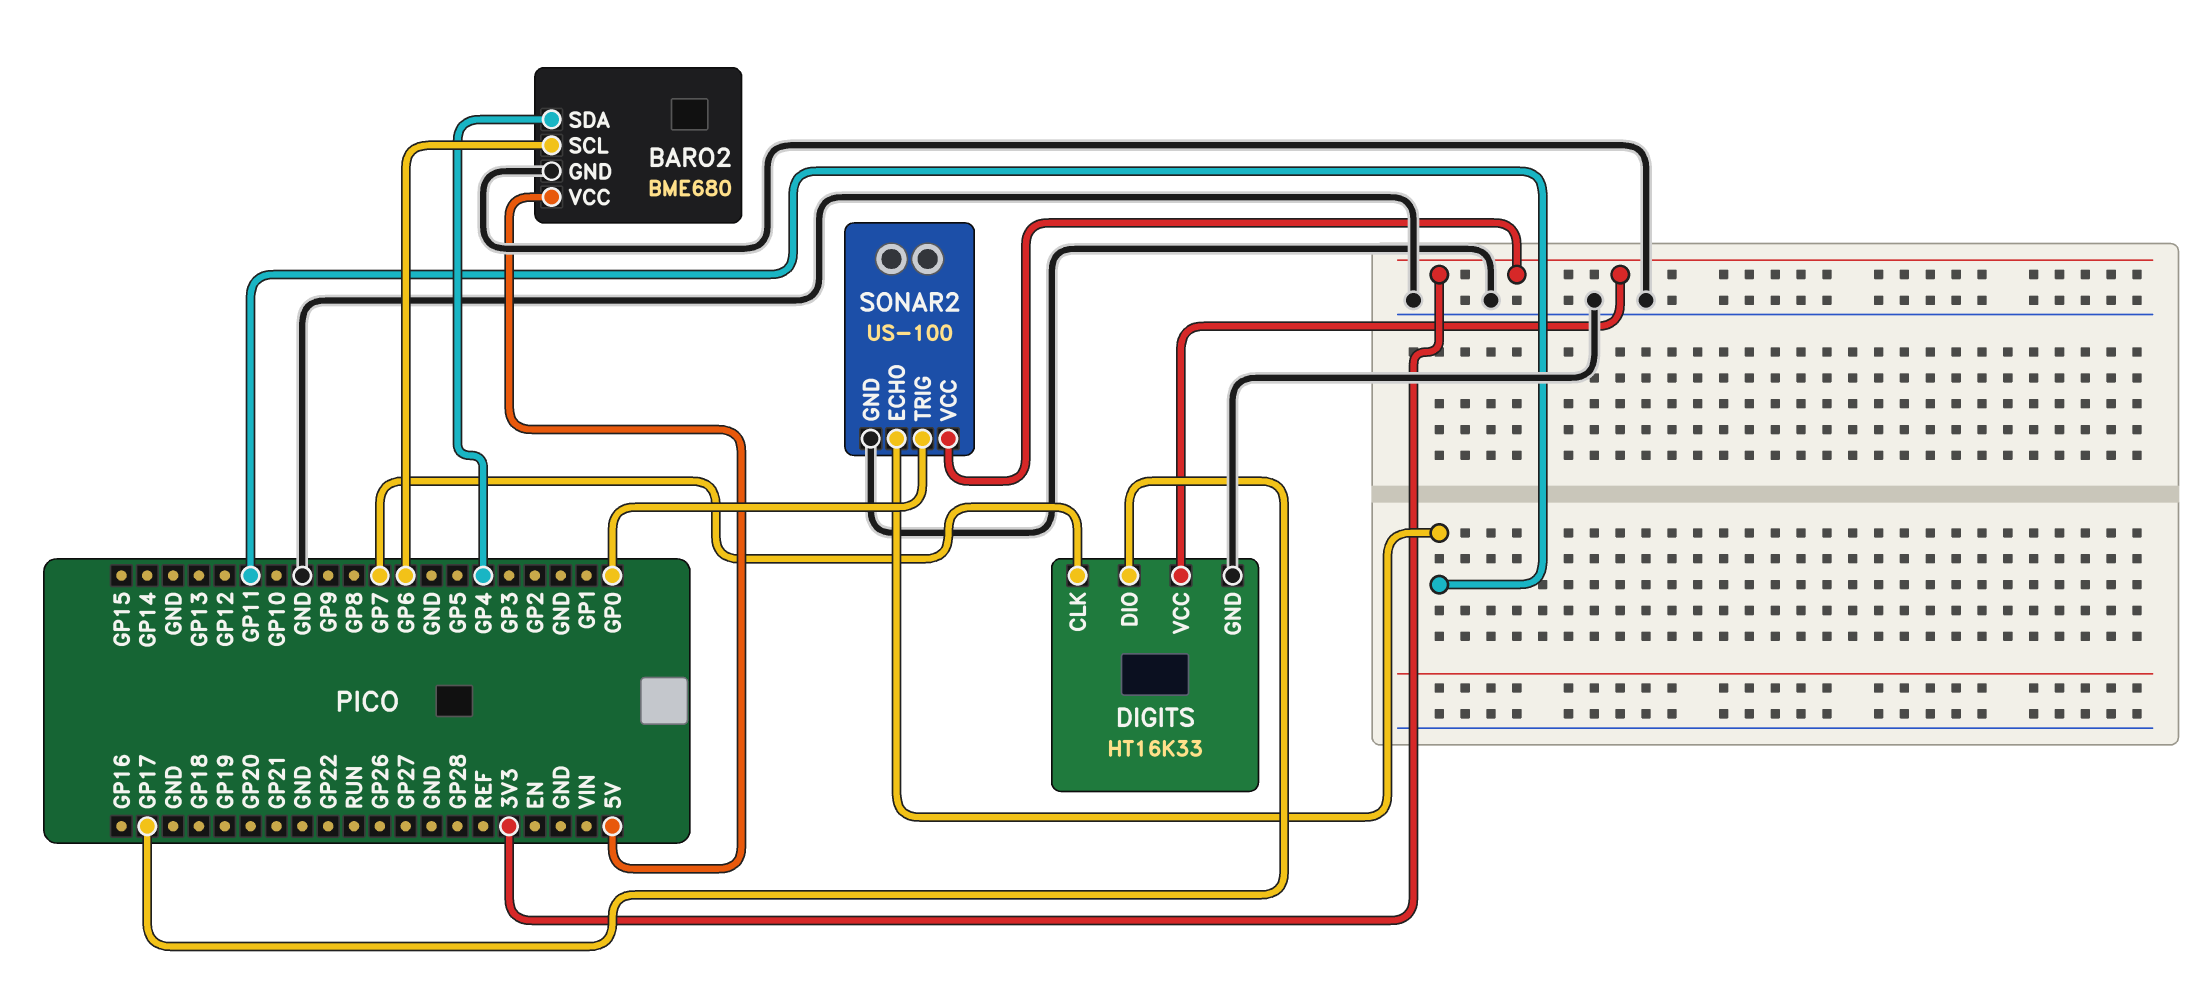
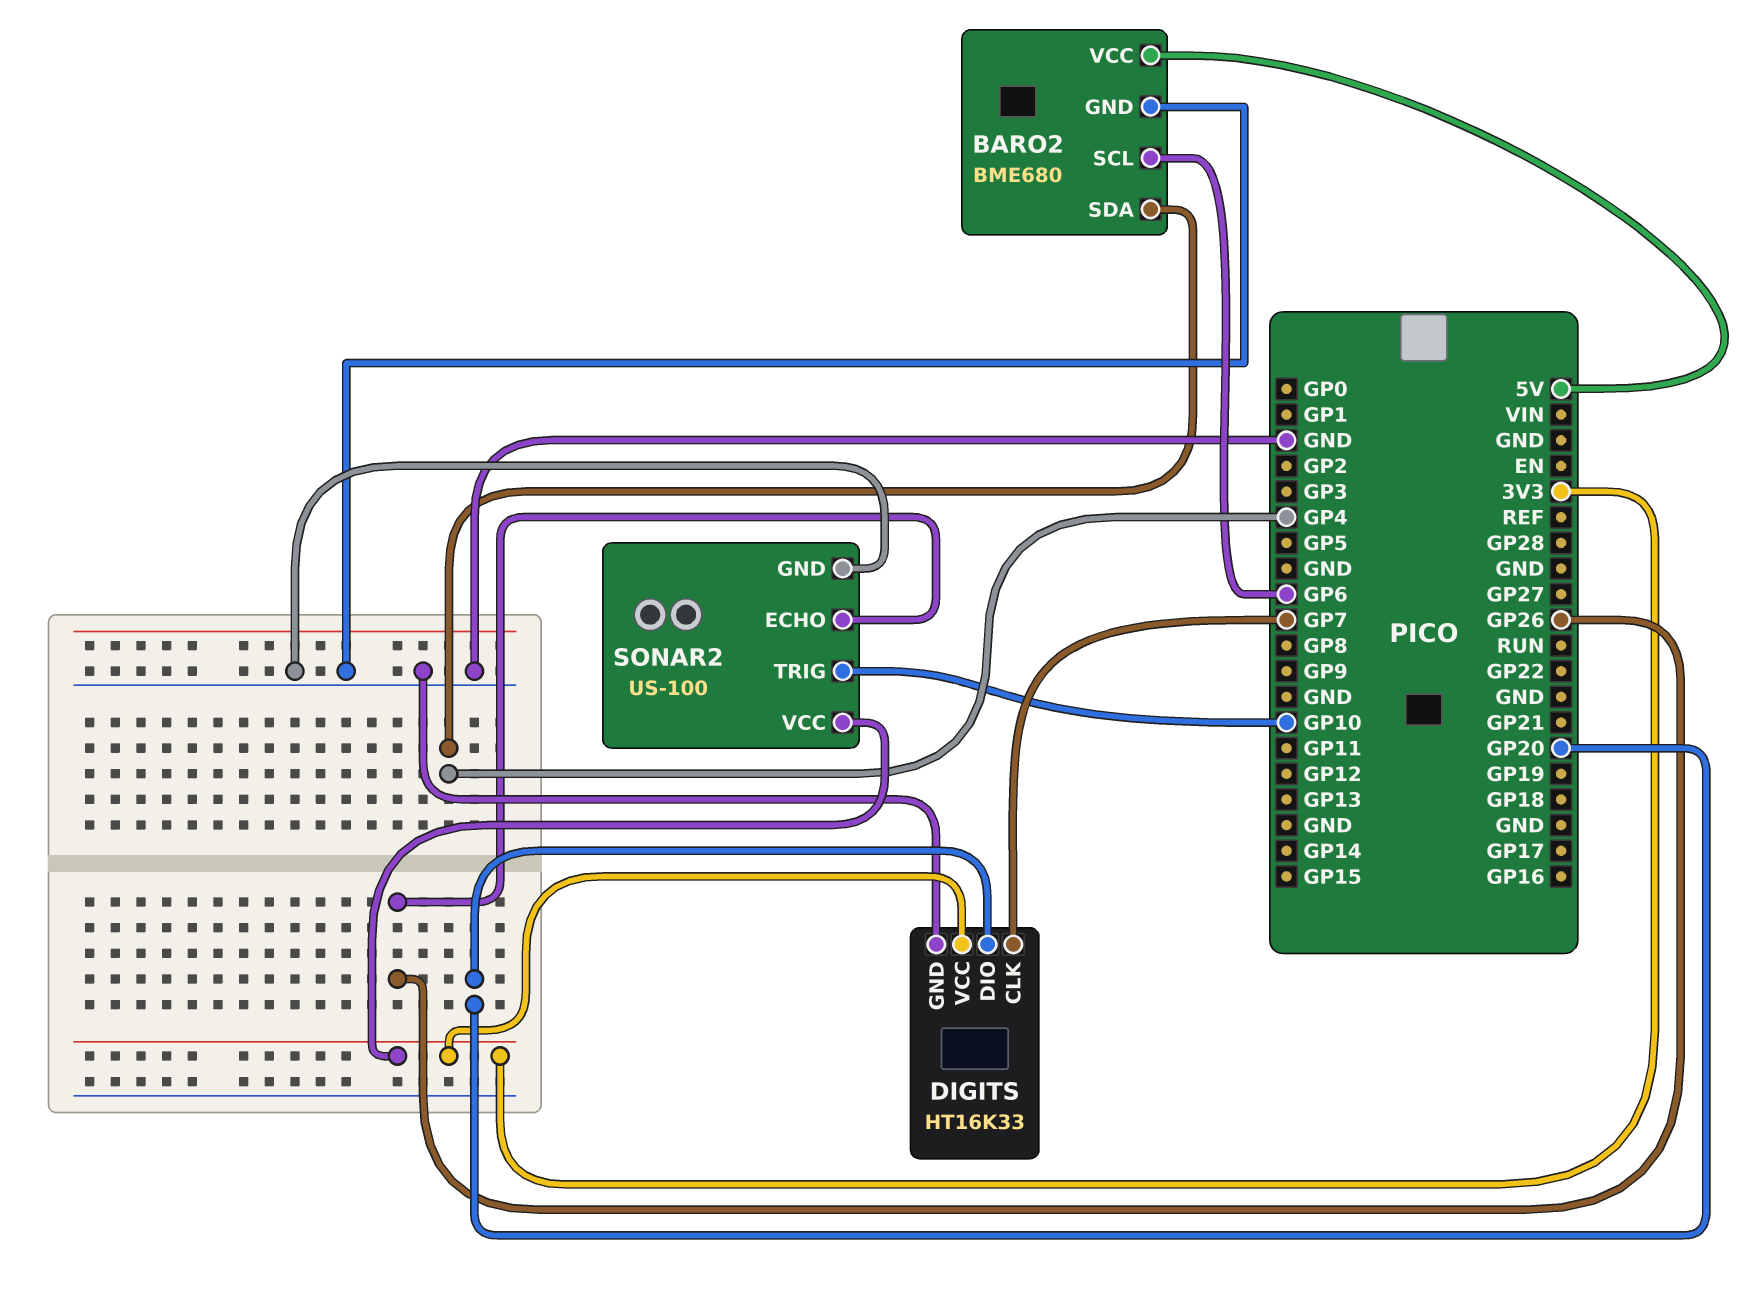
DIGITS pin DIO: GP17 -> GP20
SONAR2 pin ECHO: GP11 -> GP26
SONAR2 pin TRIG: GP0 -> GP10

